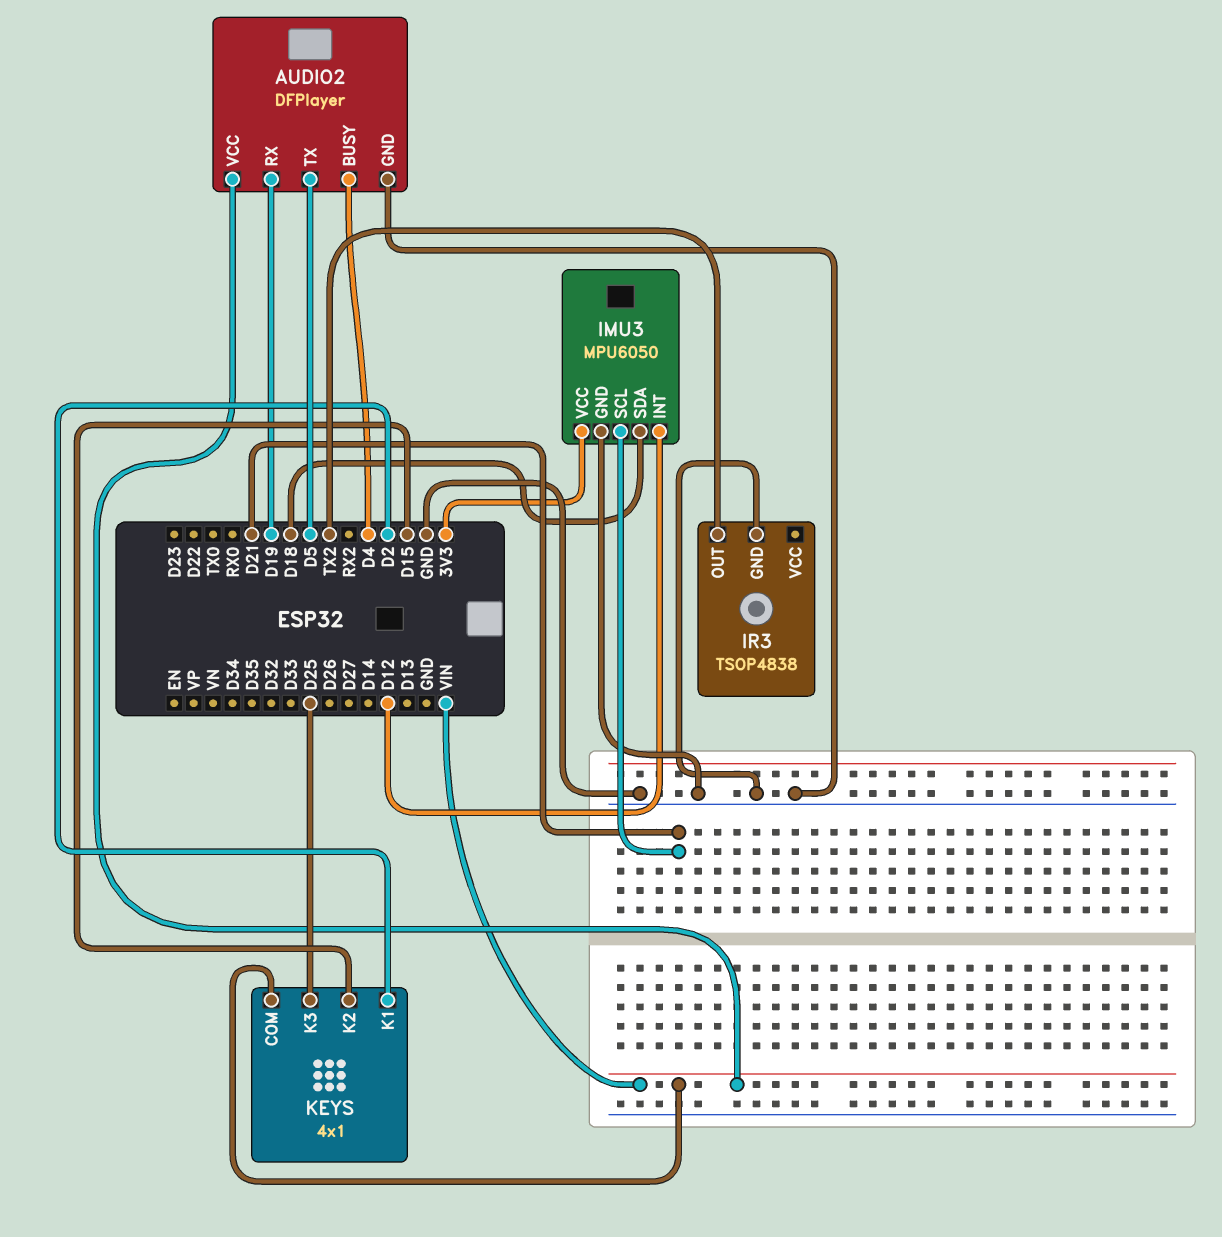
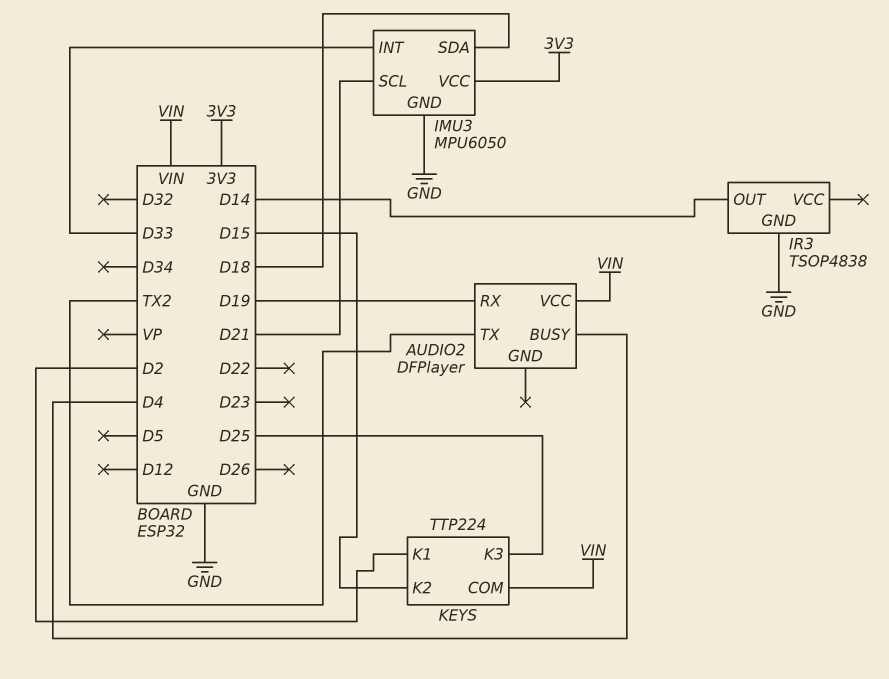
AUDIO2 pin GND: GND -> none
AUDIO2 pin TX: D5 -> TX2
IMU3 pin INT: D12 -> D33
IR3 pin OUT: TX2 -> D14
KEYS: 4x1 -> TTP224

